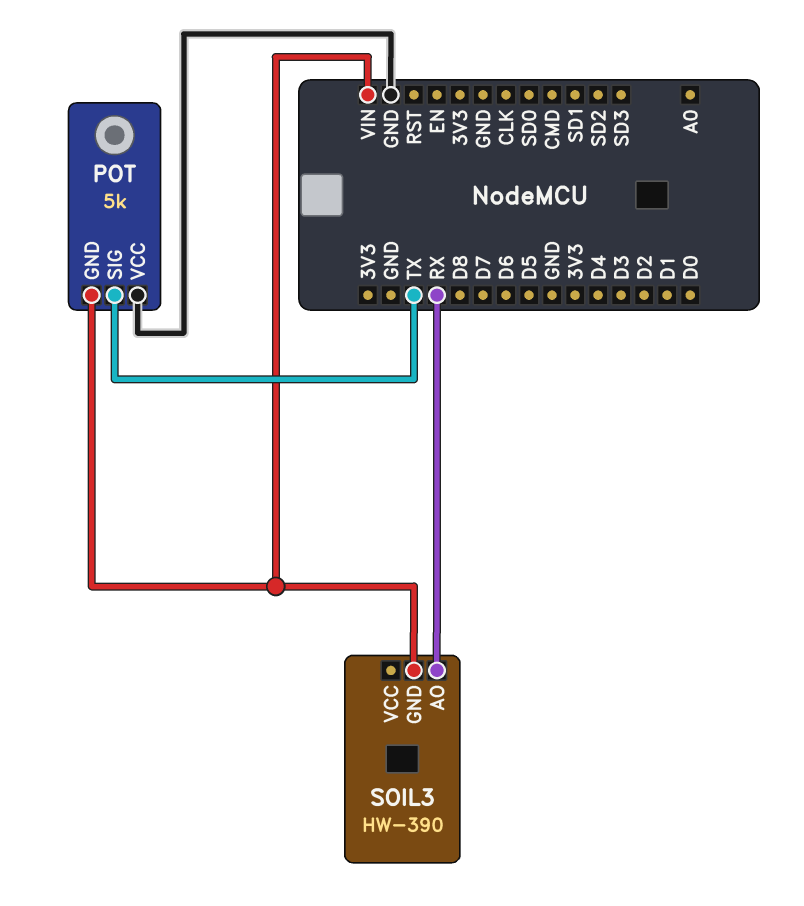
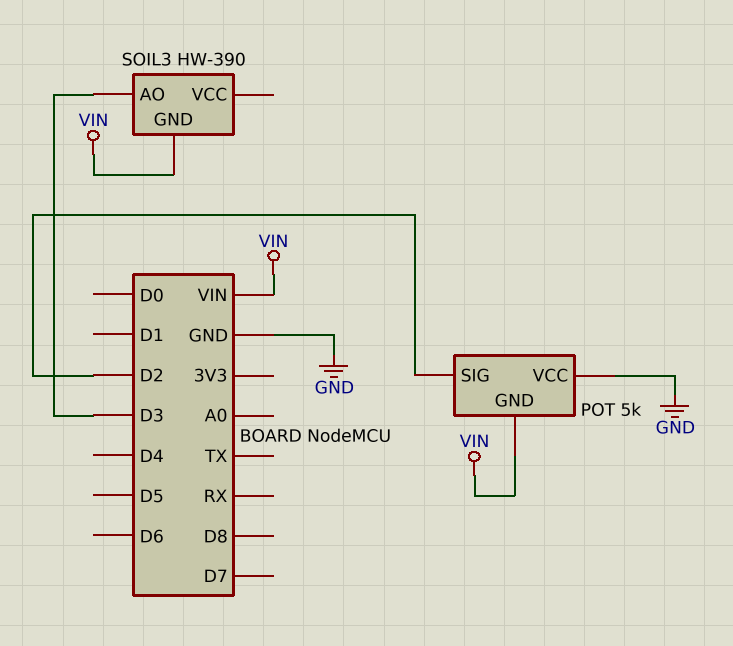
POT pin SIG: TX -> D2
SOIL3 pin AO: RX -> D3

